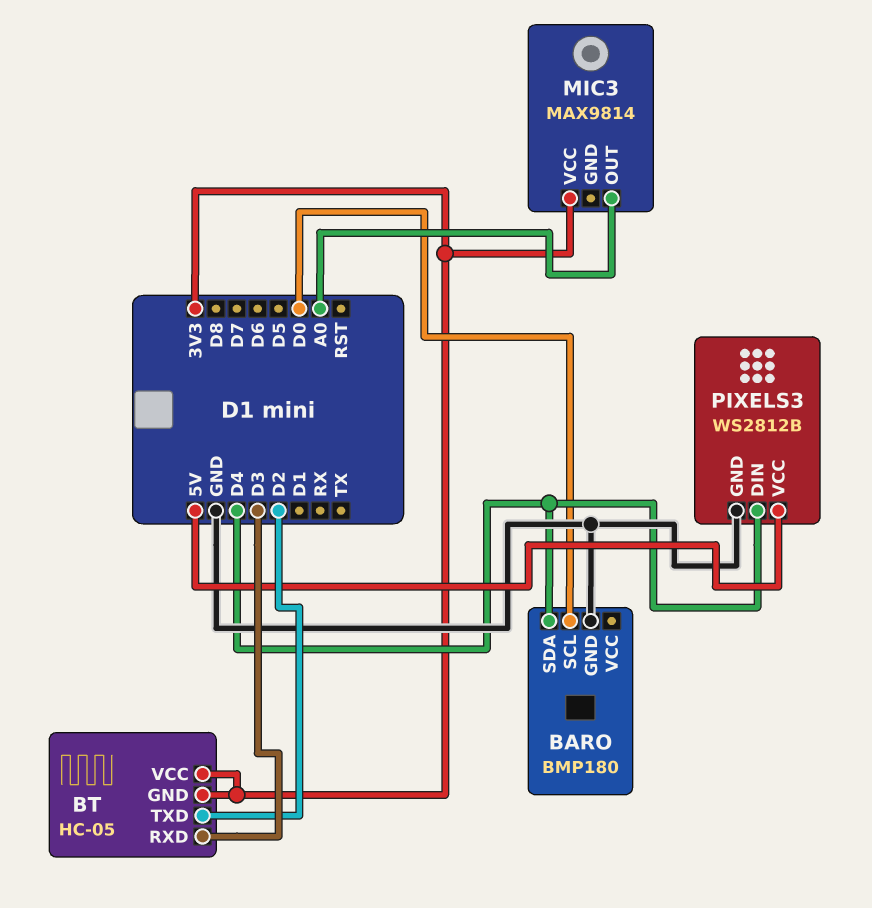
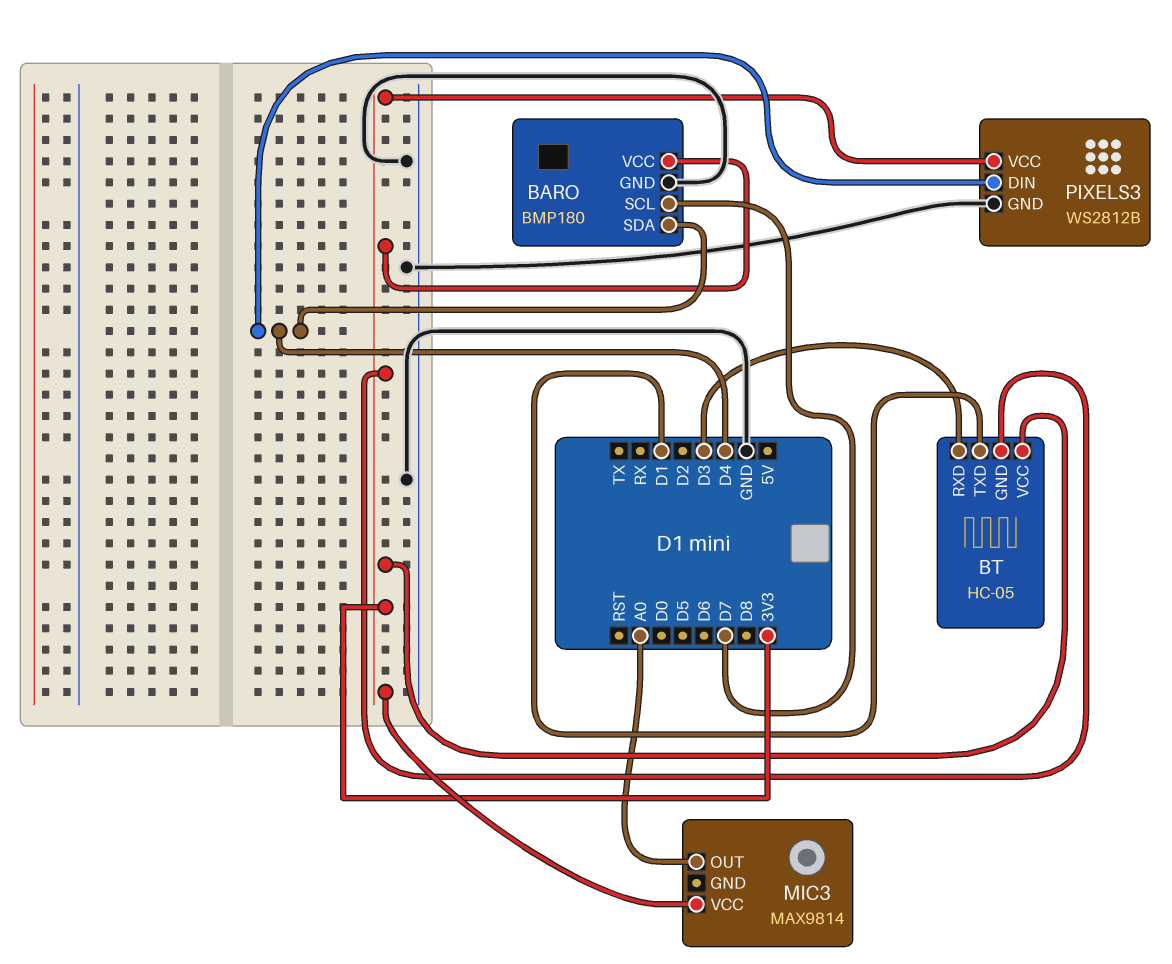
BARO pin SCL: D0 -> D7
BARO pin VCC: none -> 3V3
BT pin TXD: D2 -> D1
PIXELS3 pin VCC: 5V -> 3V3

